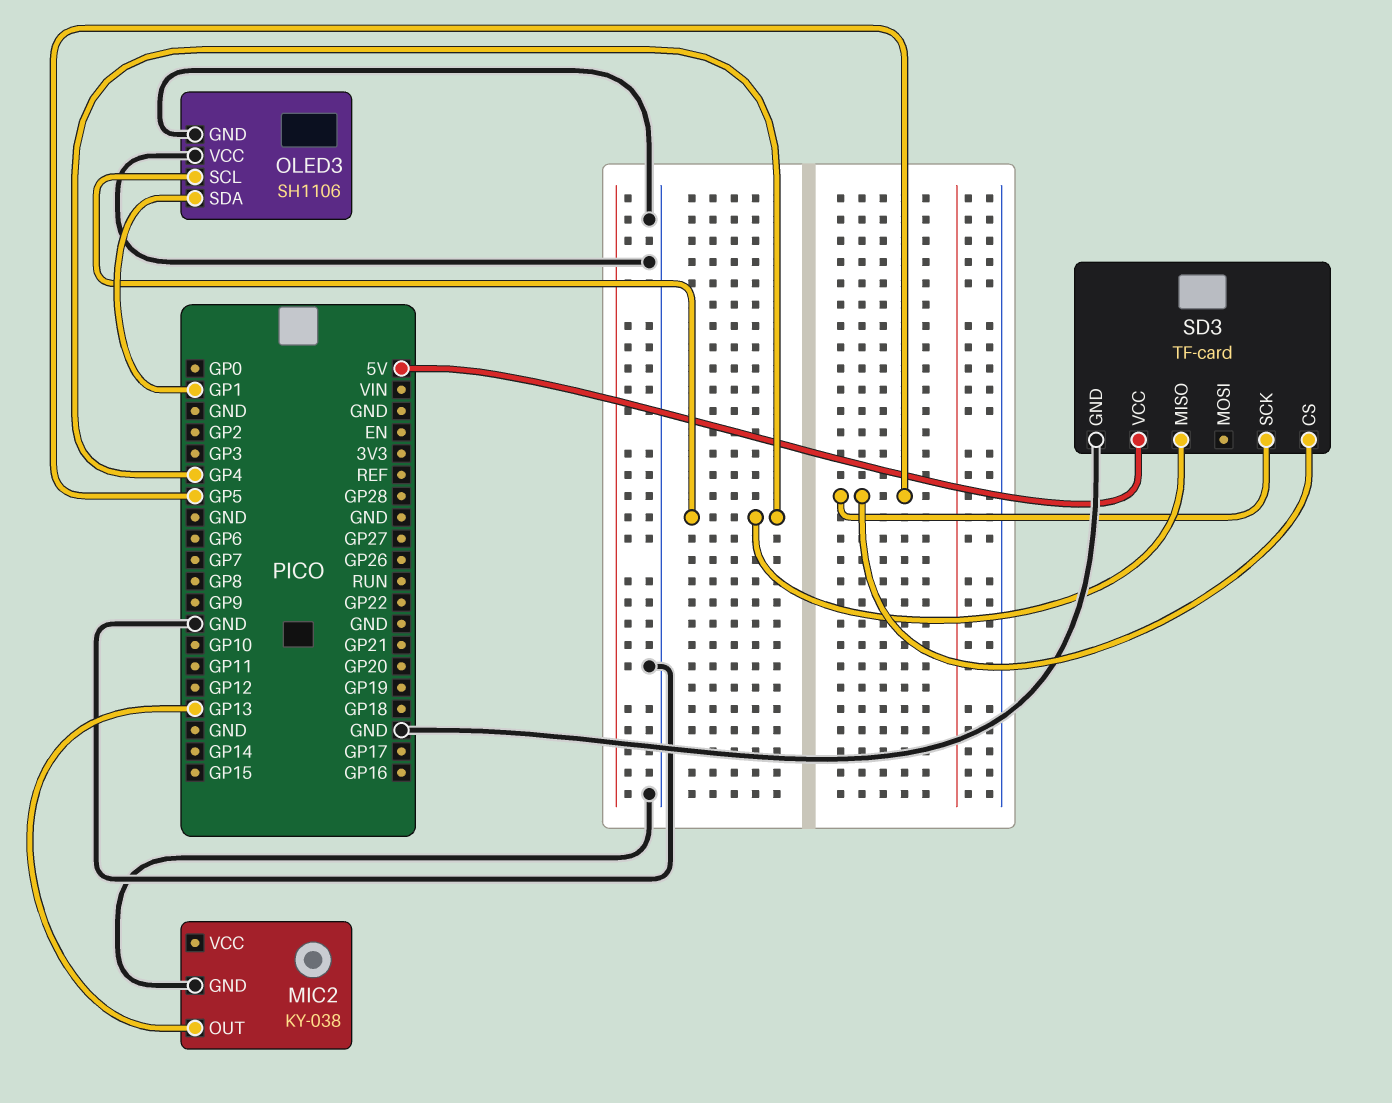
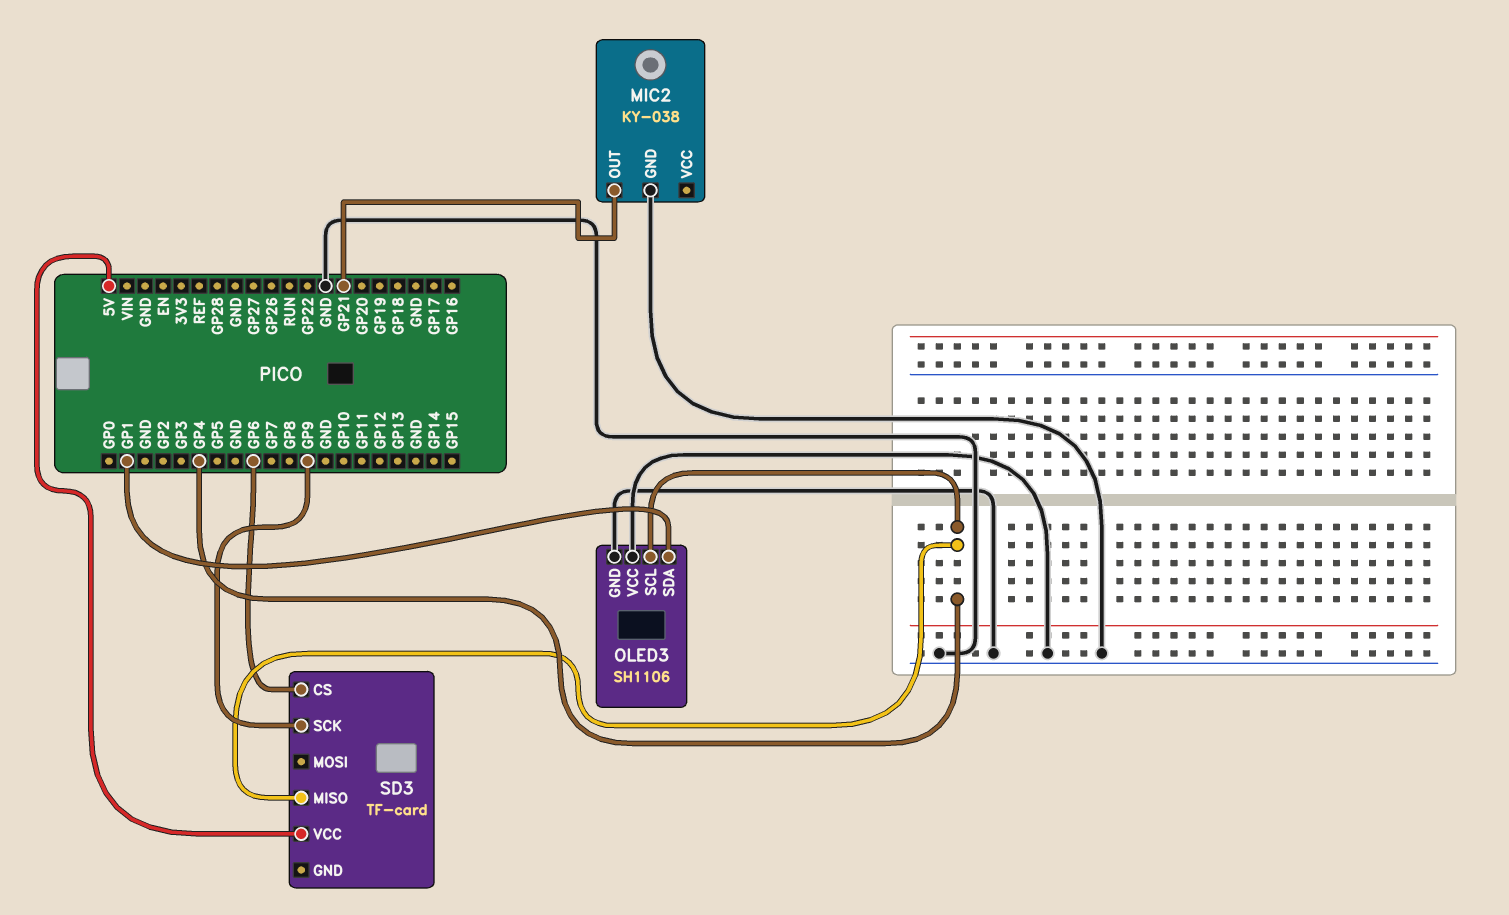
MIC2 pin OUT: GP13 -> GP21
SD3 pin CS: GP5 -> GP6
SD3 pin GND: GND -> none
SD3 pin SCK: GP5 -> GP9

